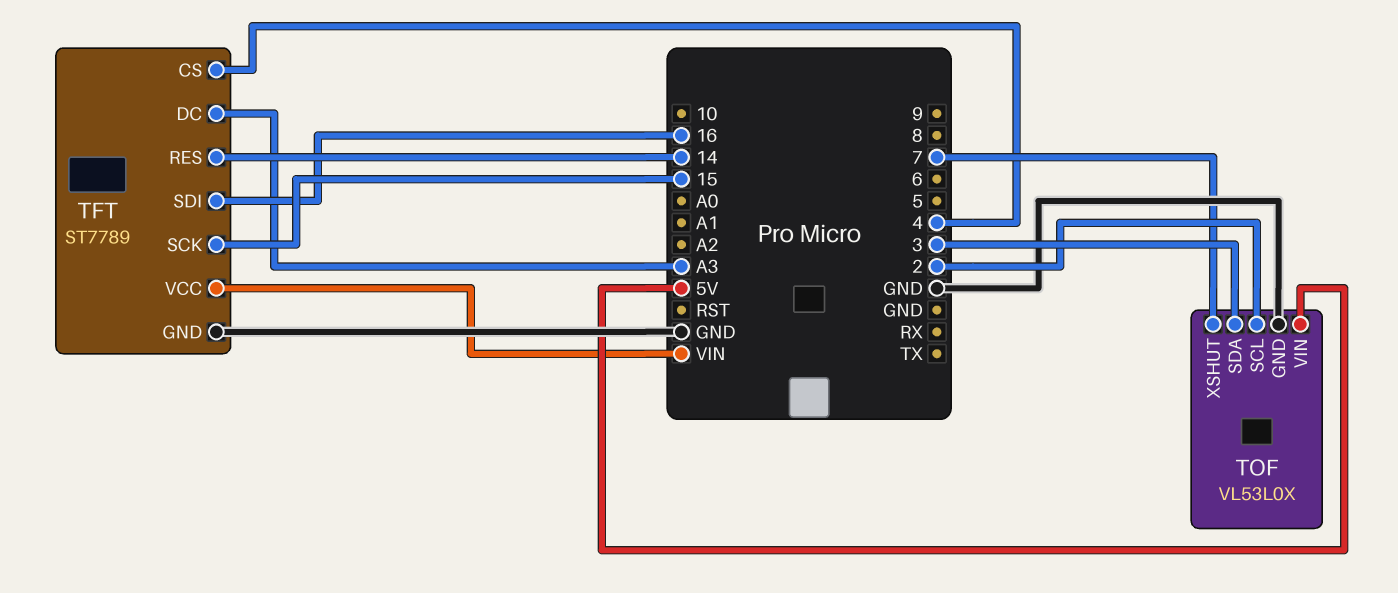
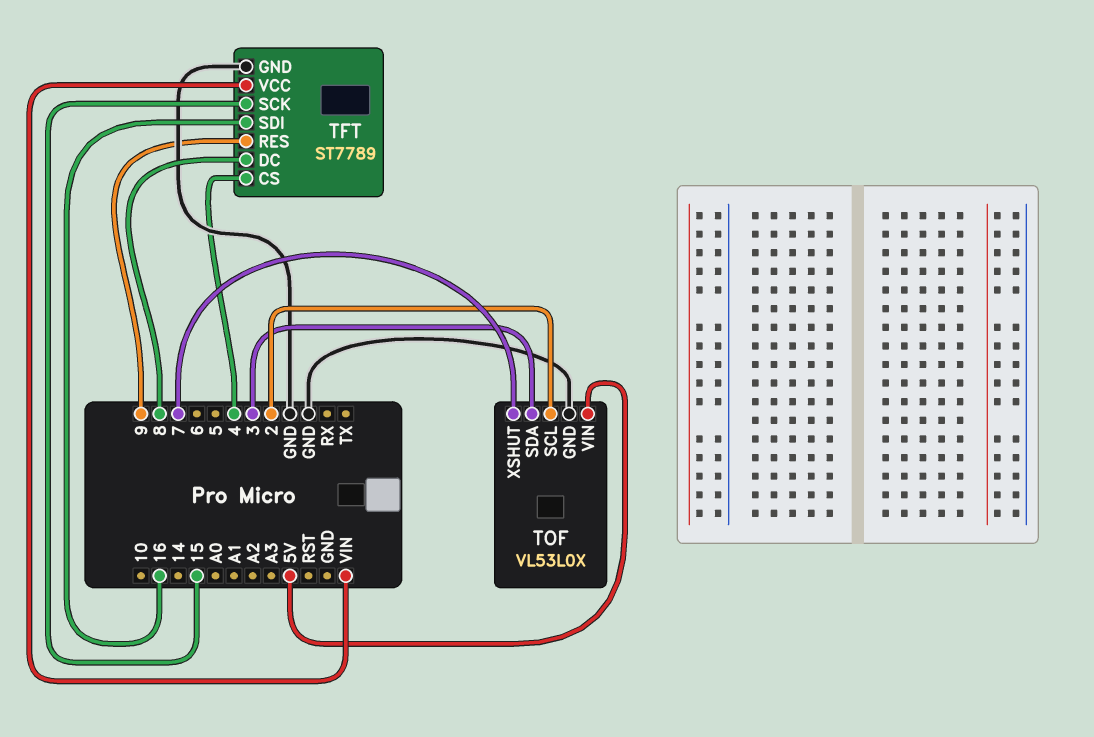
TFT pin DC: A3 -> 8
TFT pin RES: 14 -> 9

